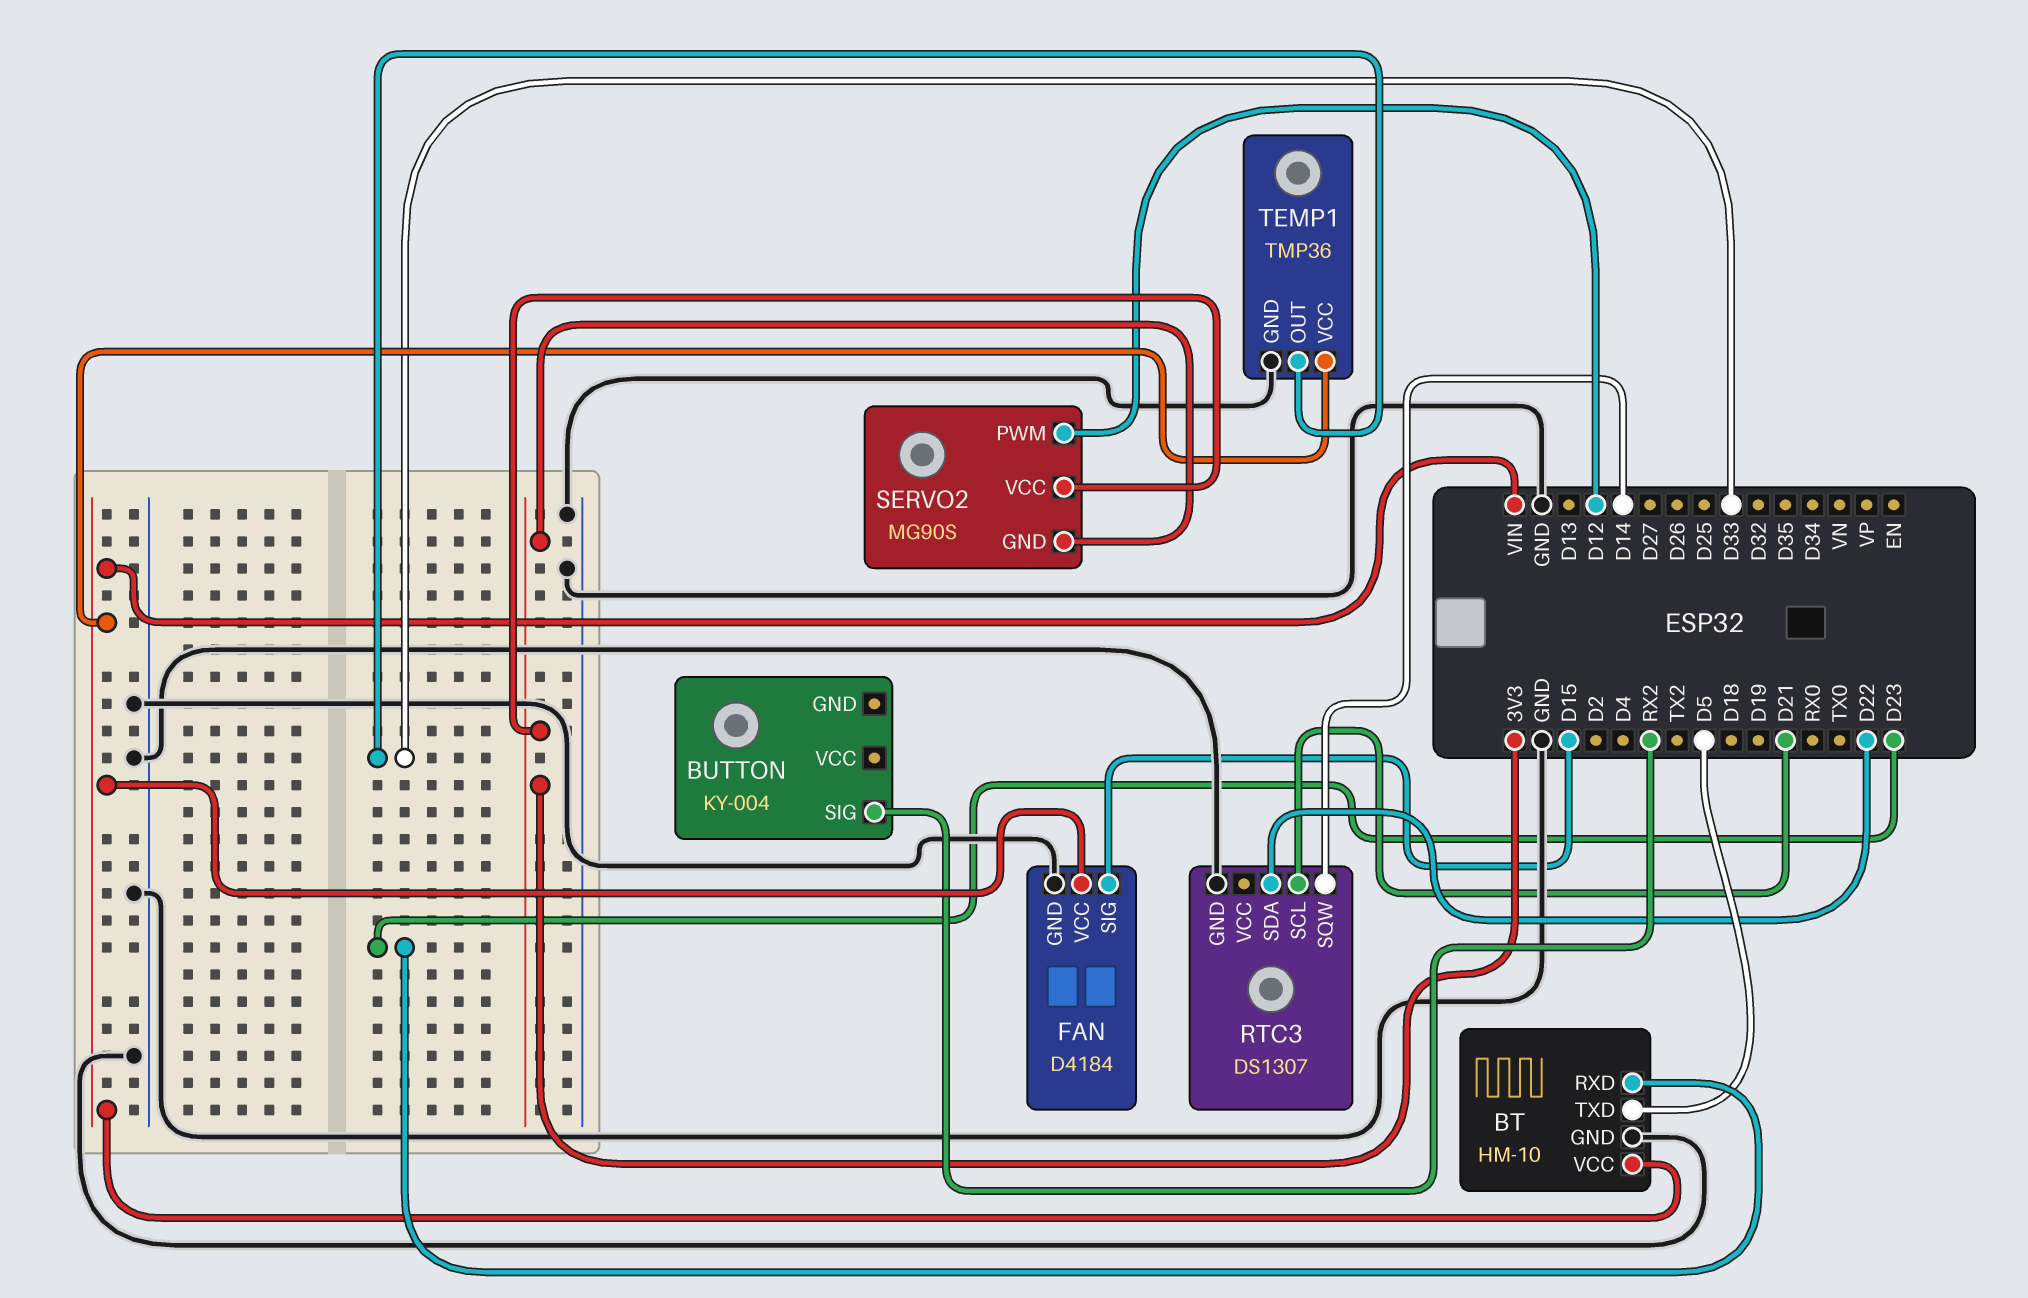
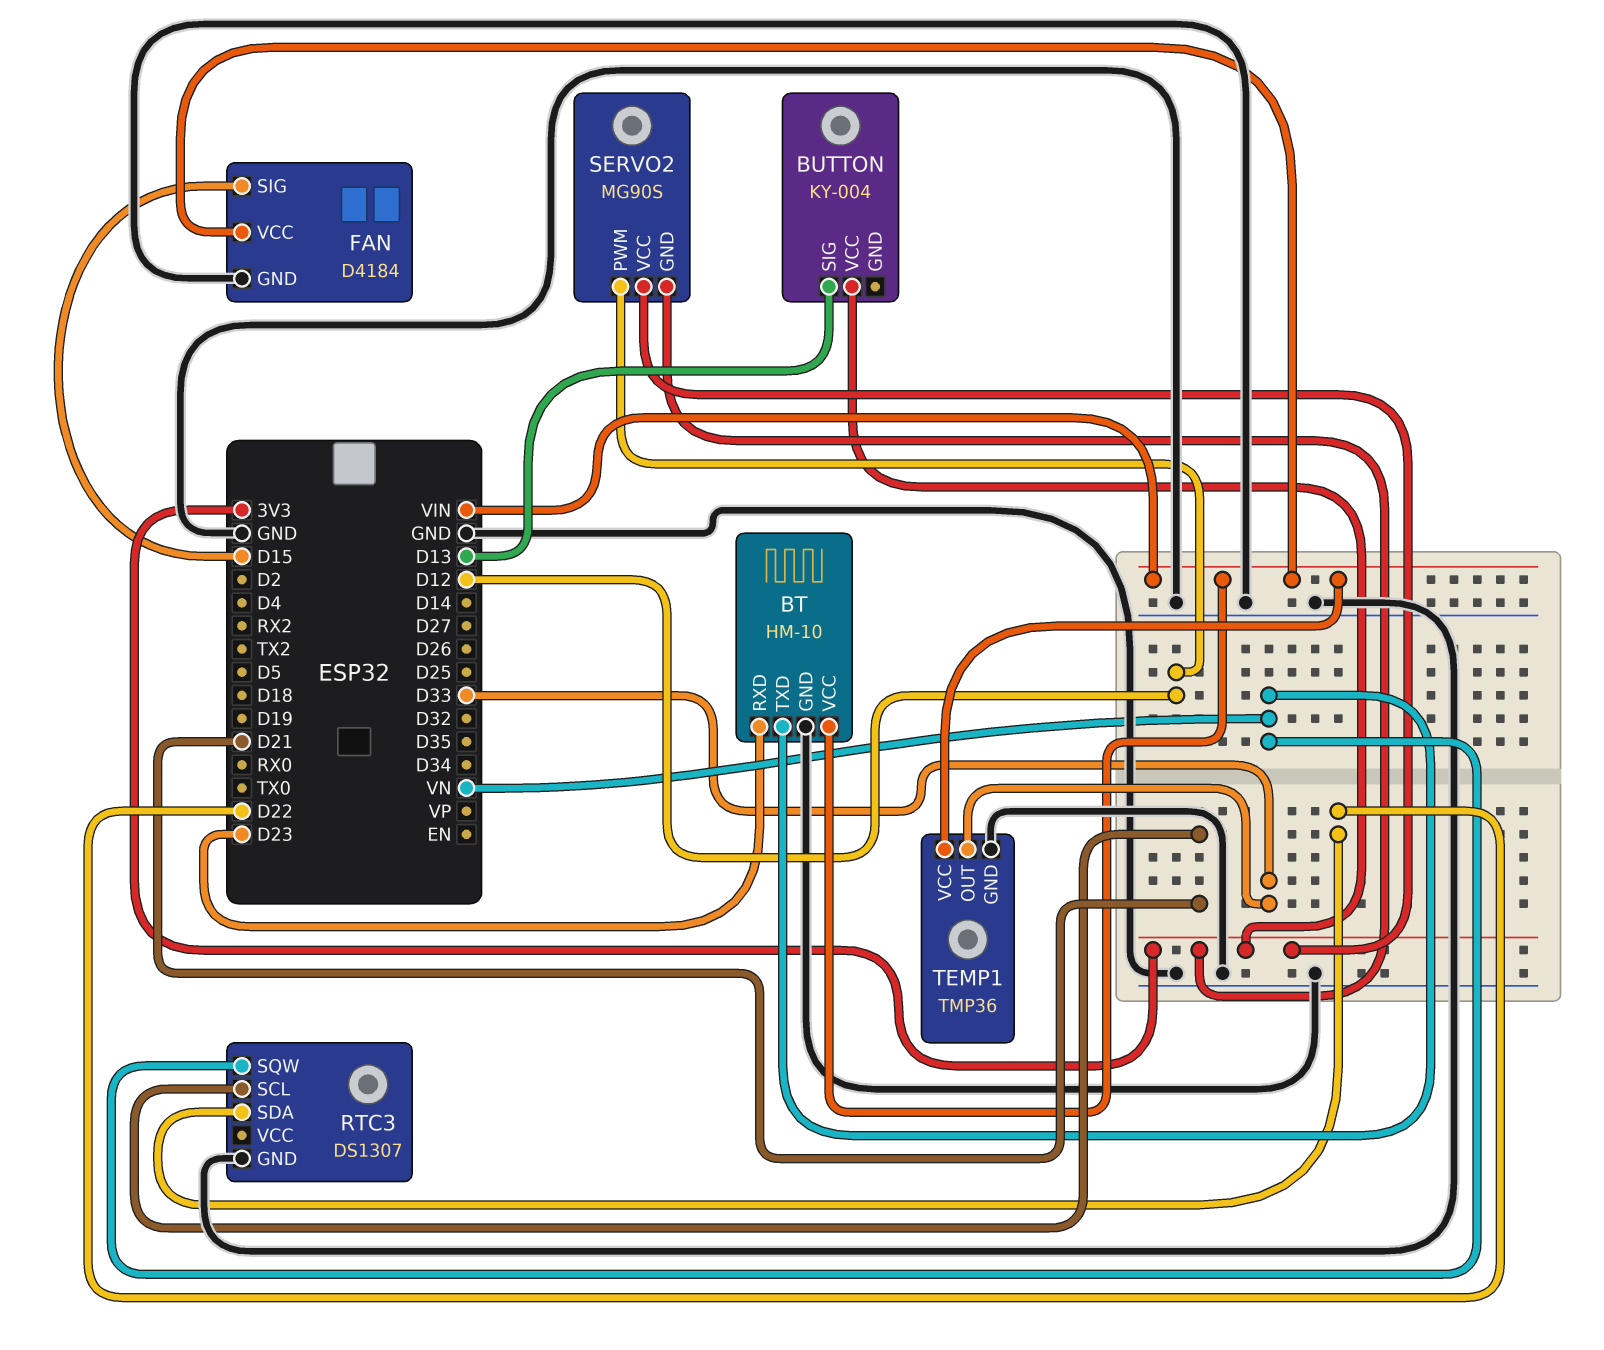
BT pin TXD: D5 -> VN
BUTTON pin SIG: RX2 -> D13
BUTTON pin VCC: none -> 3V3
RTC3 pin SQW: D14 -> VN

